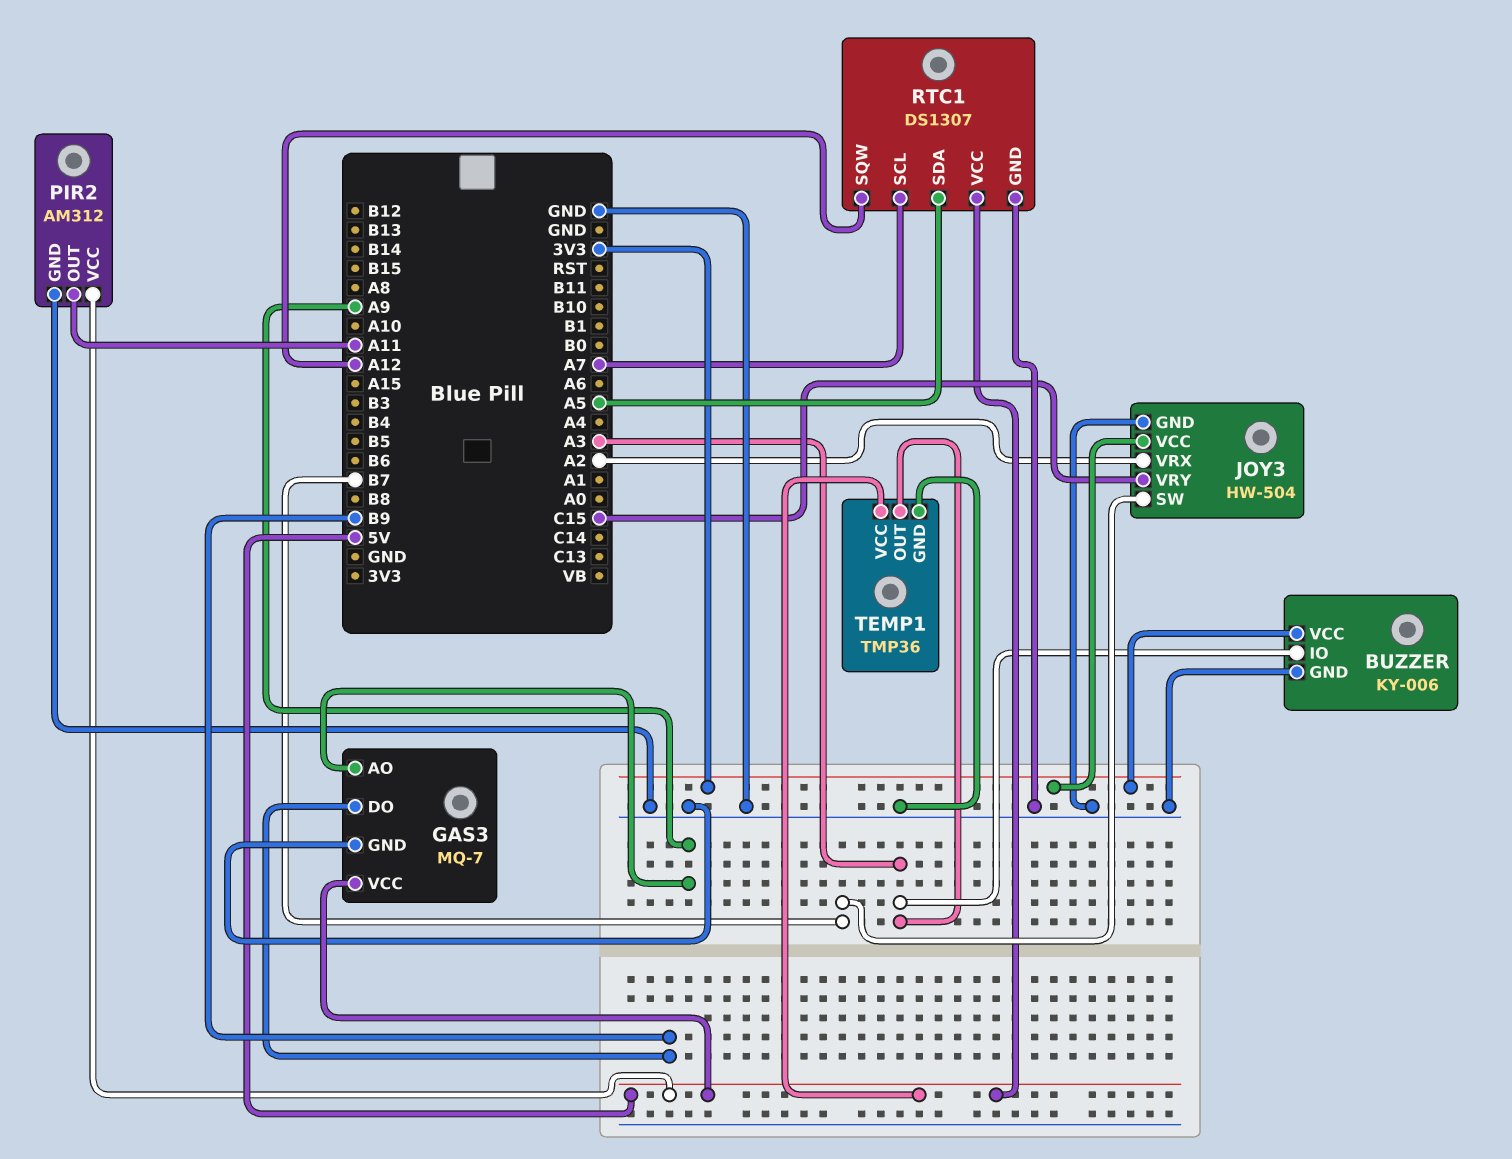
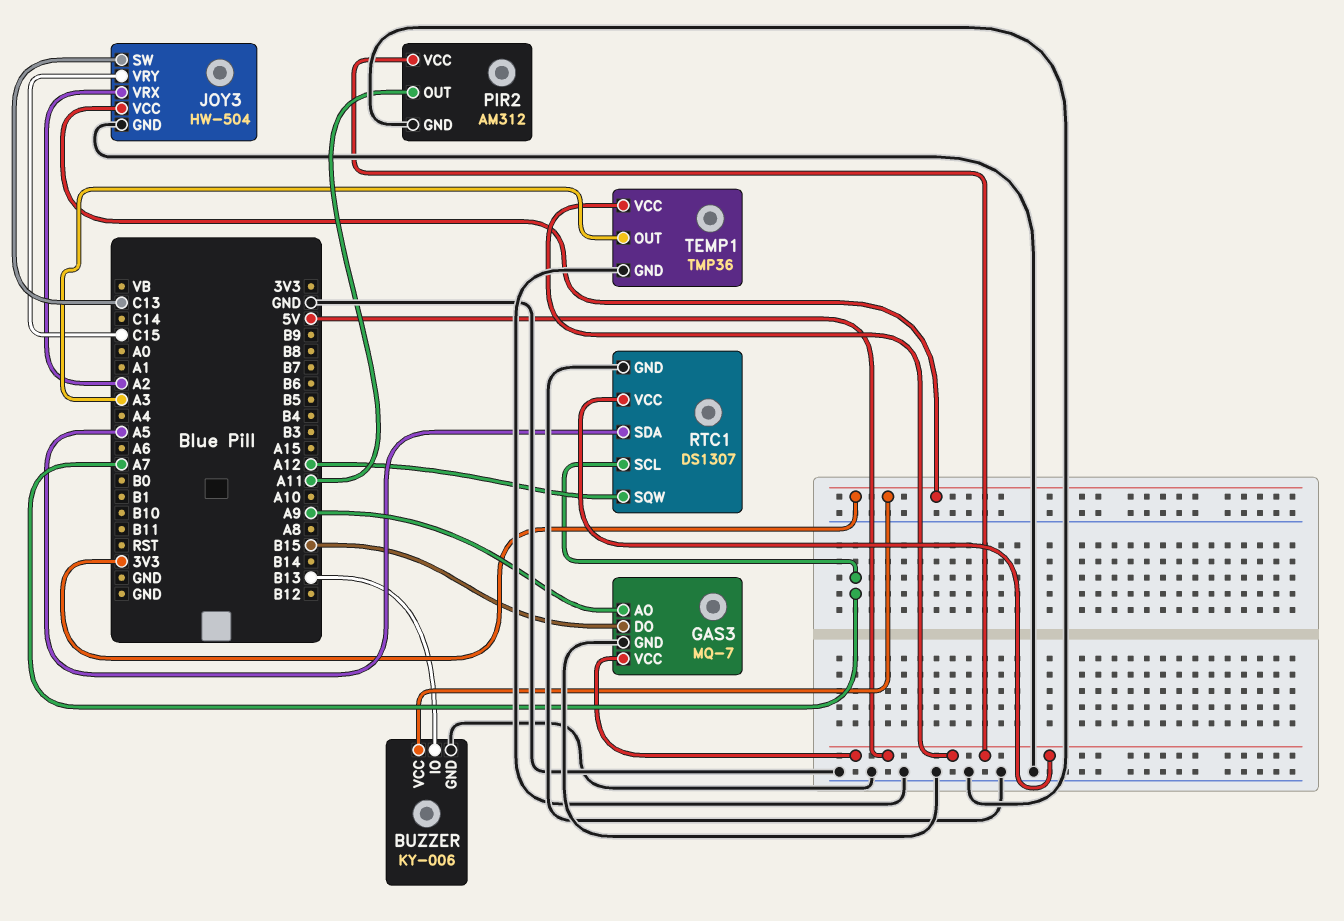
BUZZER pin IO: A3 -> B13
GAS3 pin DO: B9 -> B15
JOY3 pin SW: B7 -> C13

